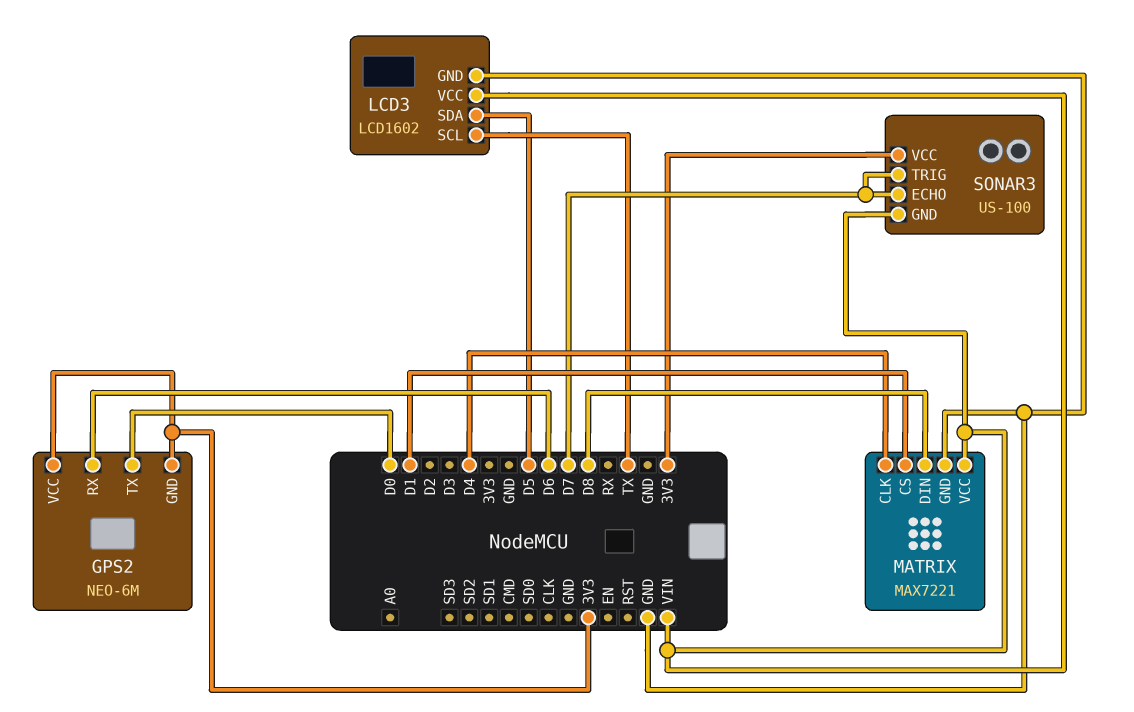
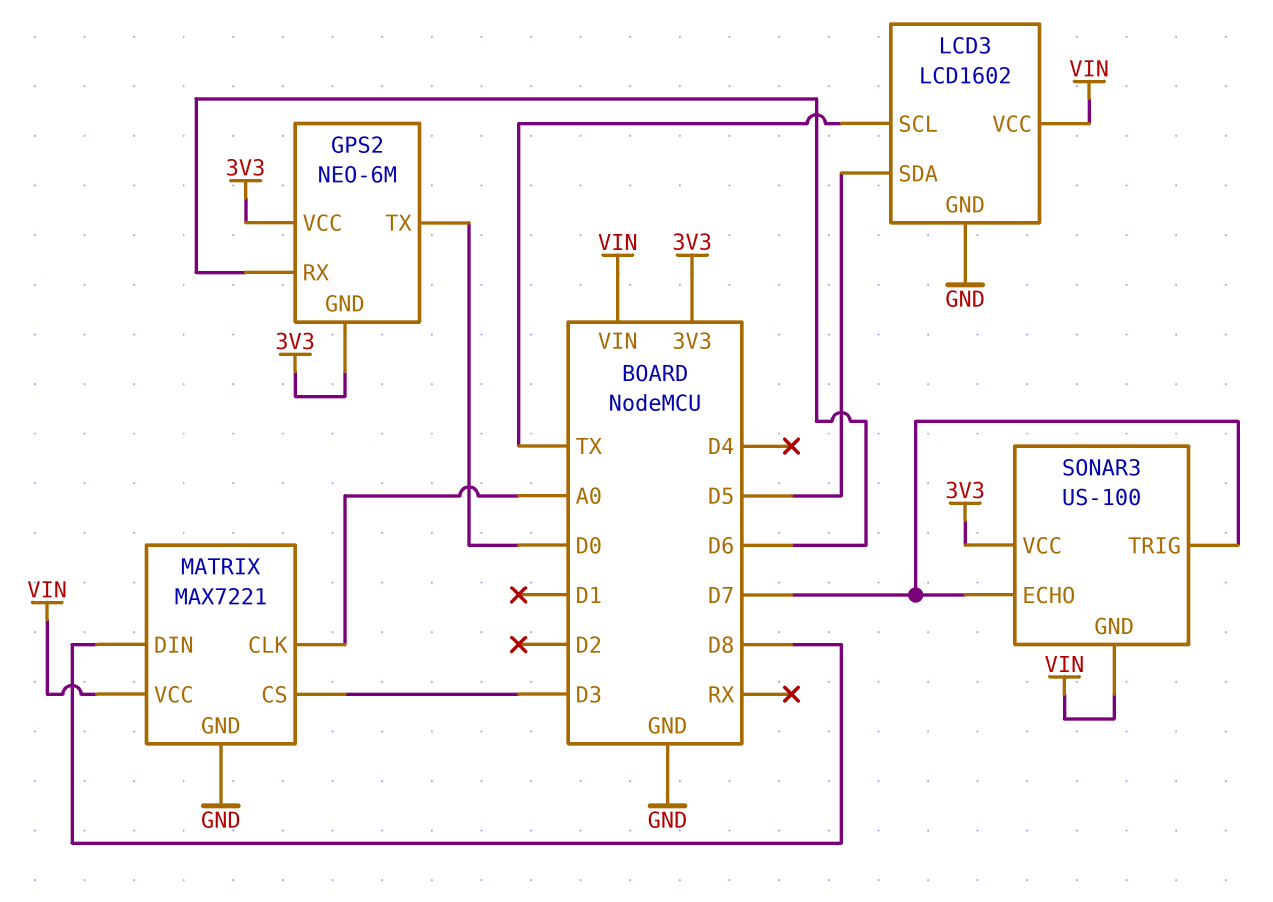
MATRIX pin CLK: D4 -> A0
MATRIX pin CS: D1 -> D3

